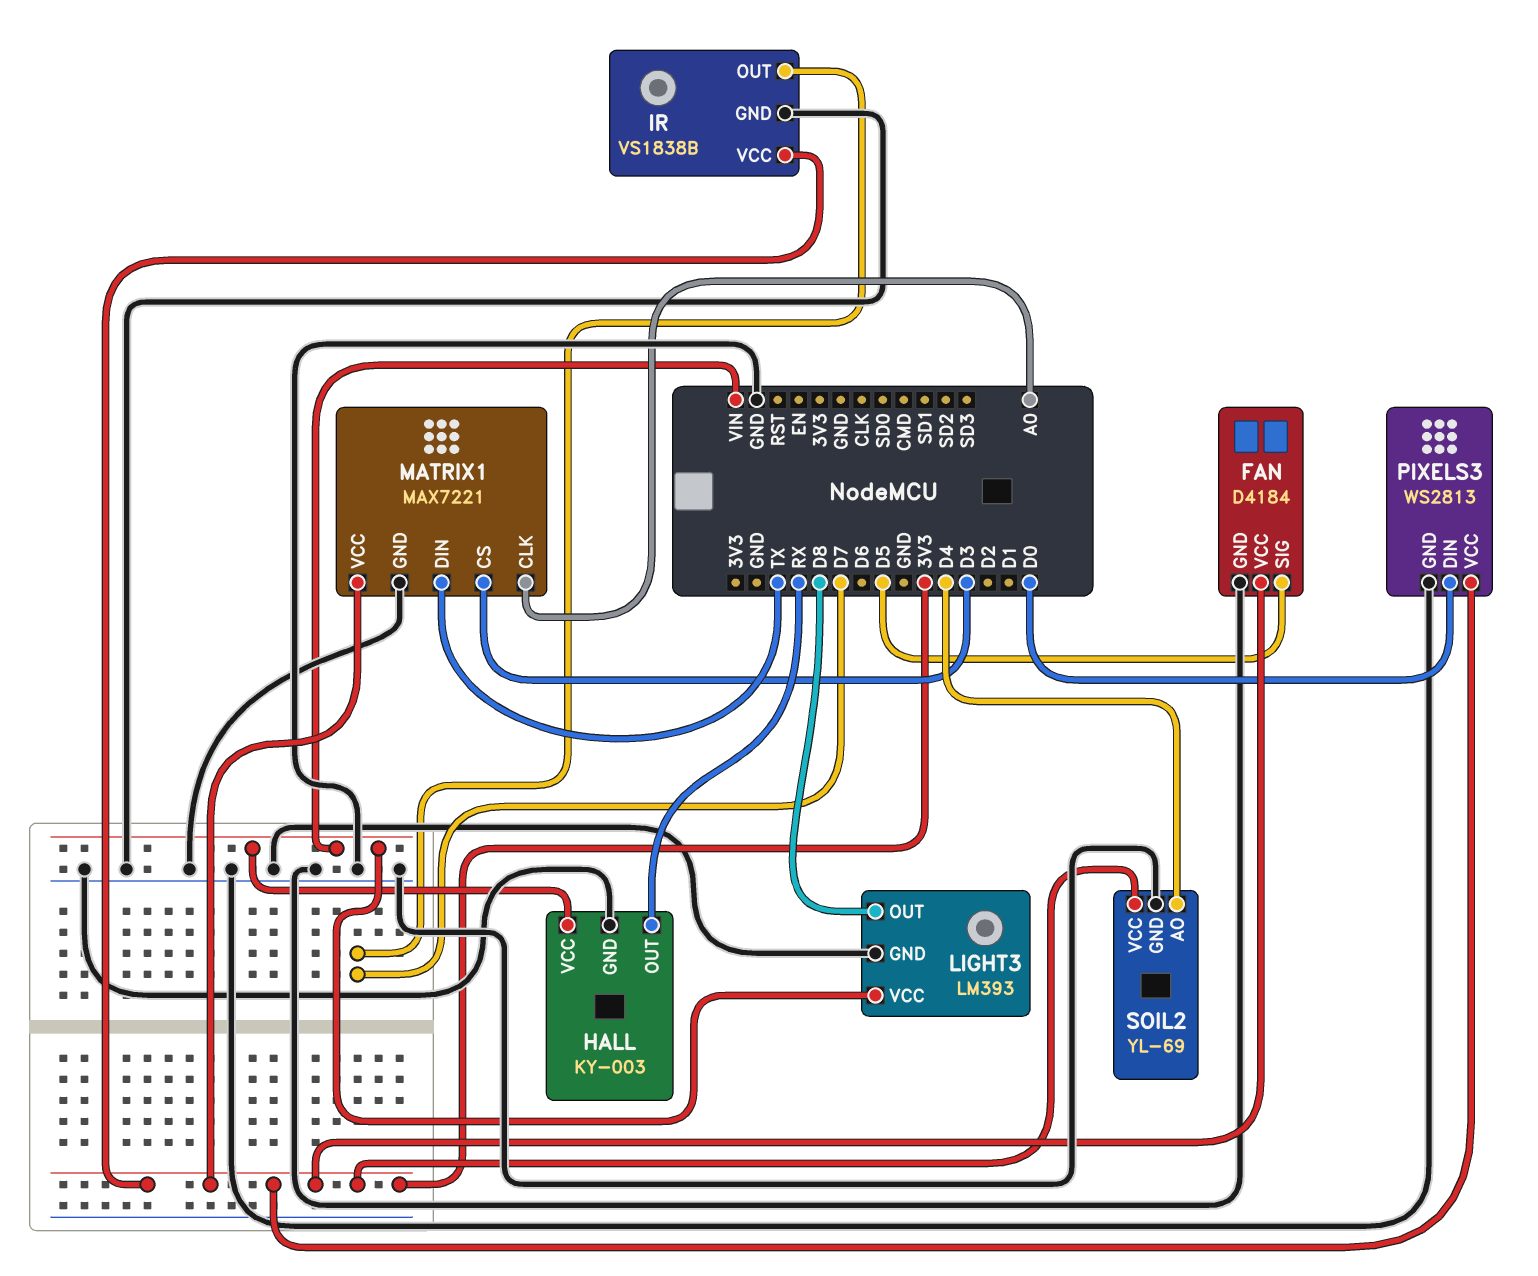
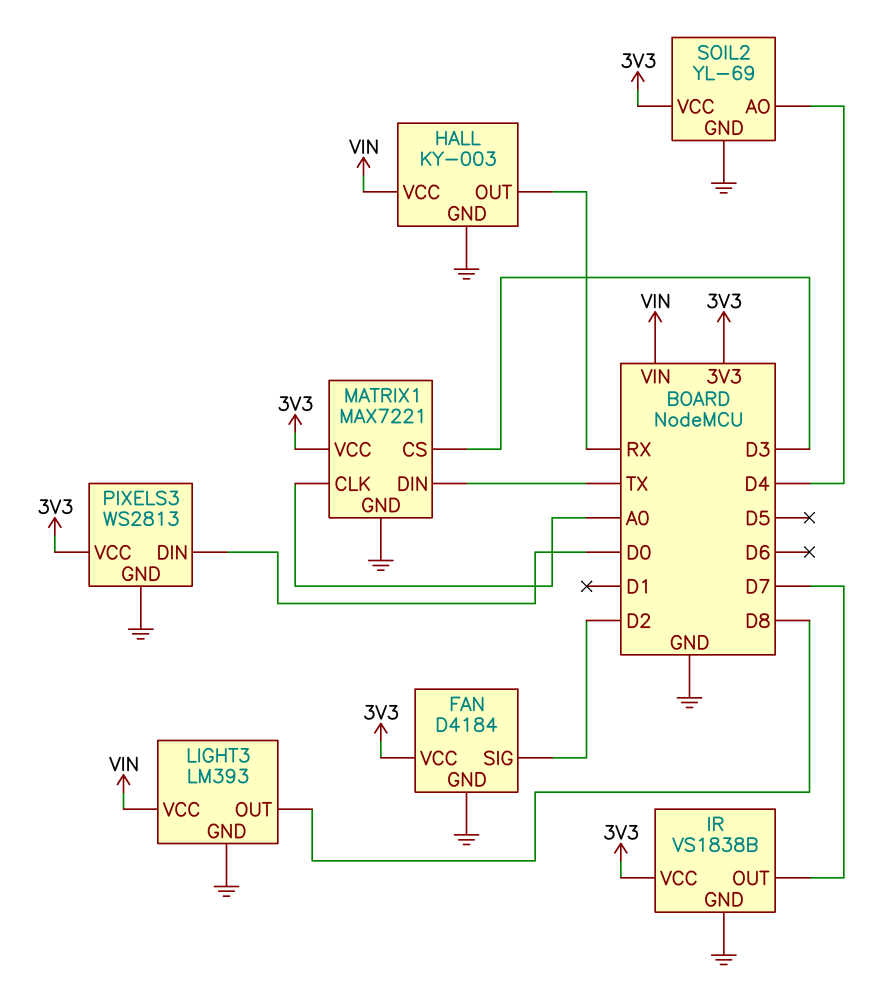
FAN pin SIG: D5 -> D2

